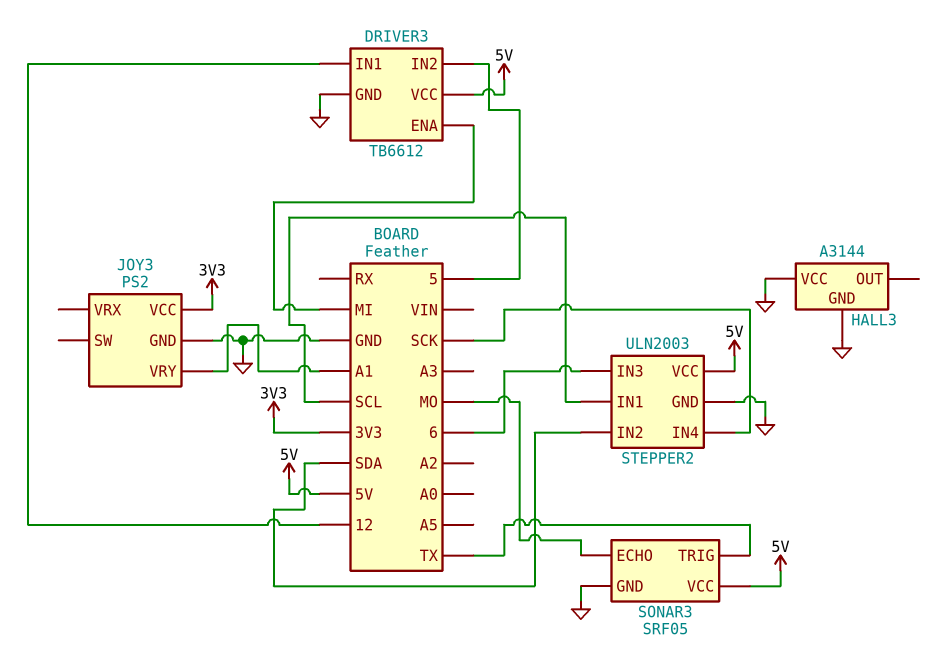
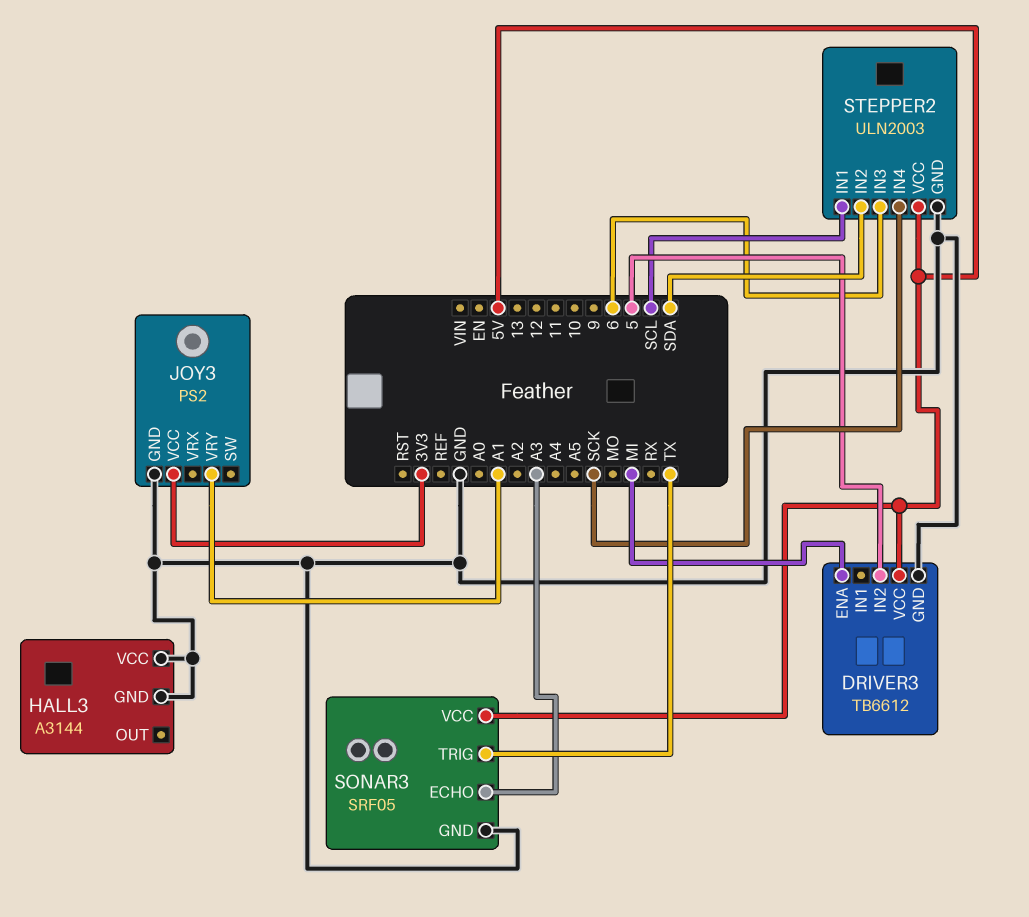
DRIVER3 pin IN1: 12 -> none
SONAR3 pin ECHO: MO -> A3

